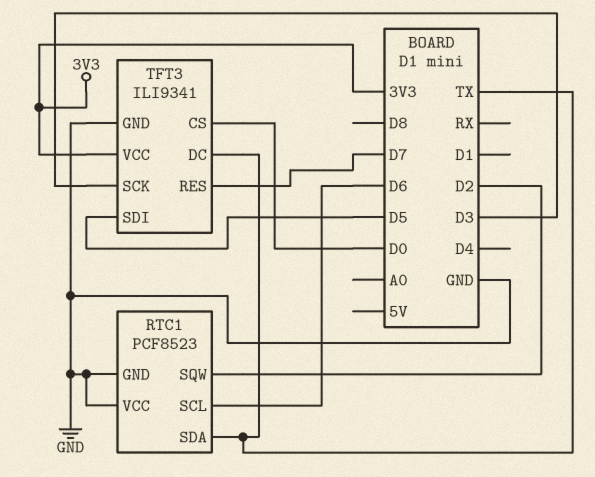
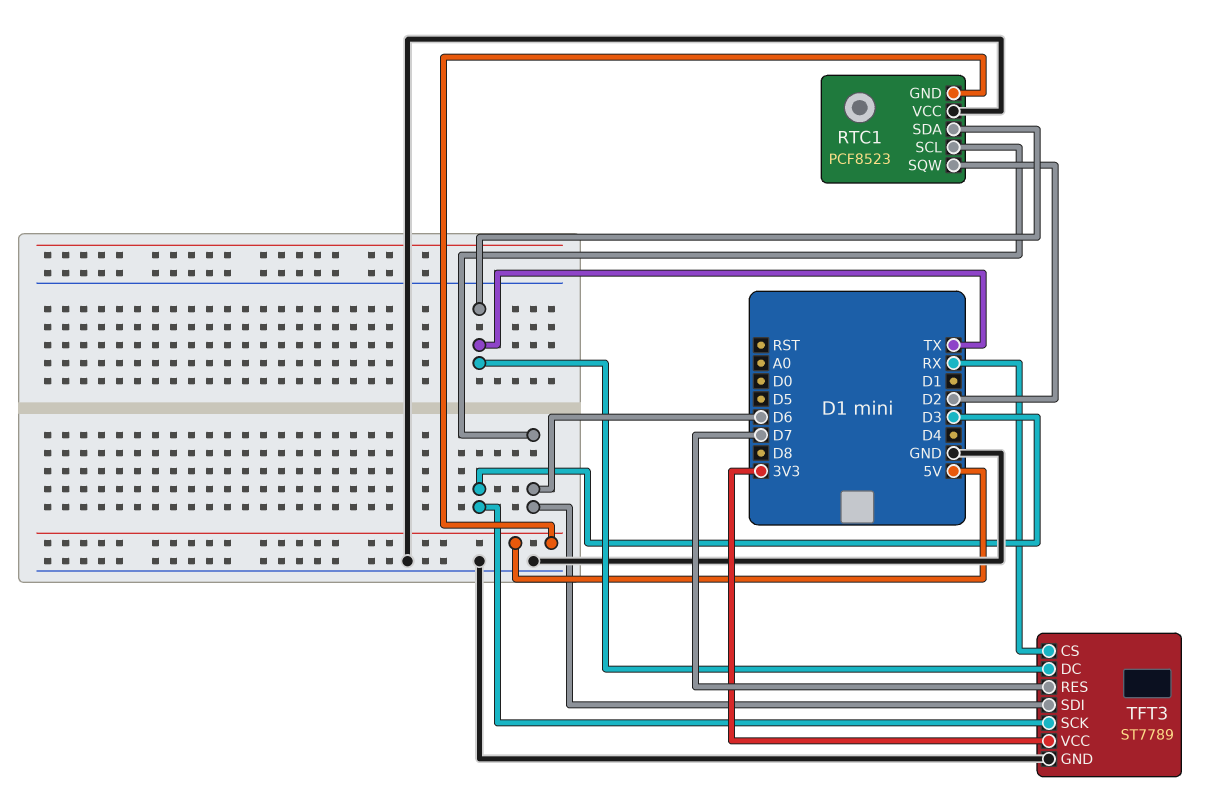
RTC1 pin GND: GND -> 5V
TFT3: ILI9341 -> ST7789
TFT3 pin CS: D0 -> RX
TFT3 pin SDI: D5 -> D6

